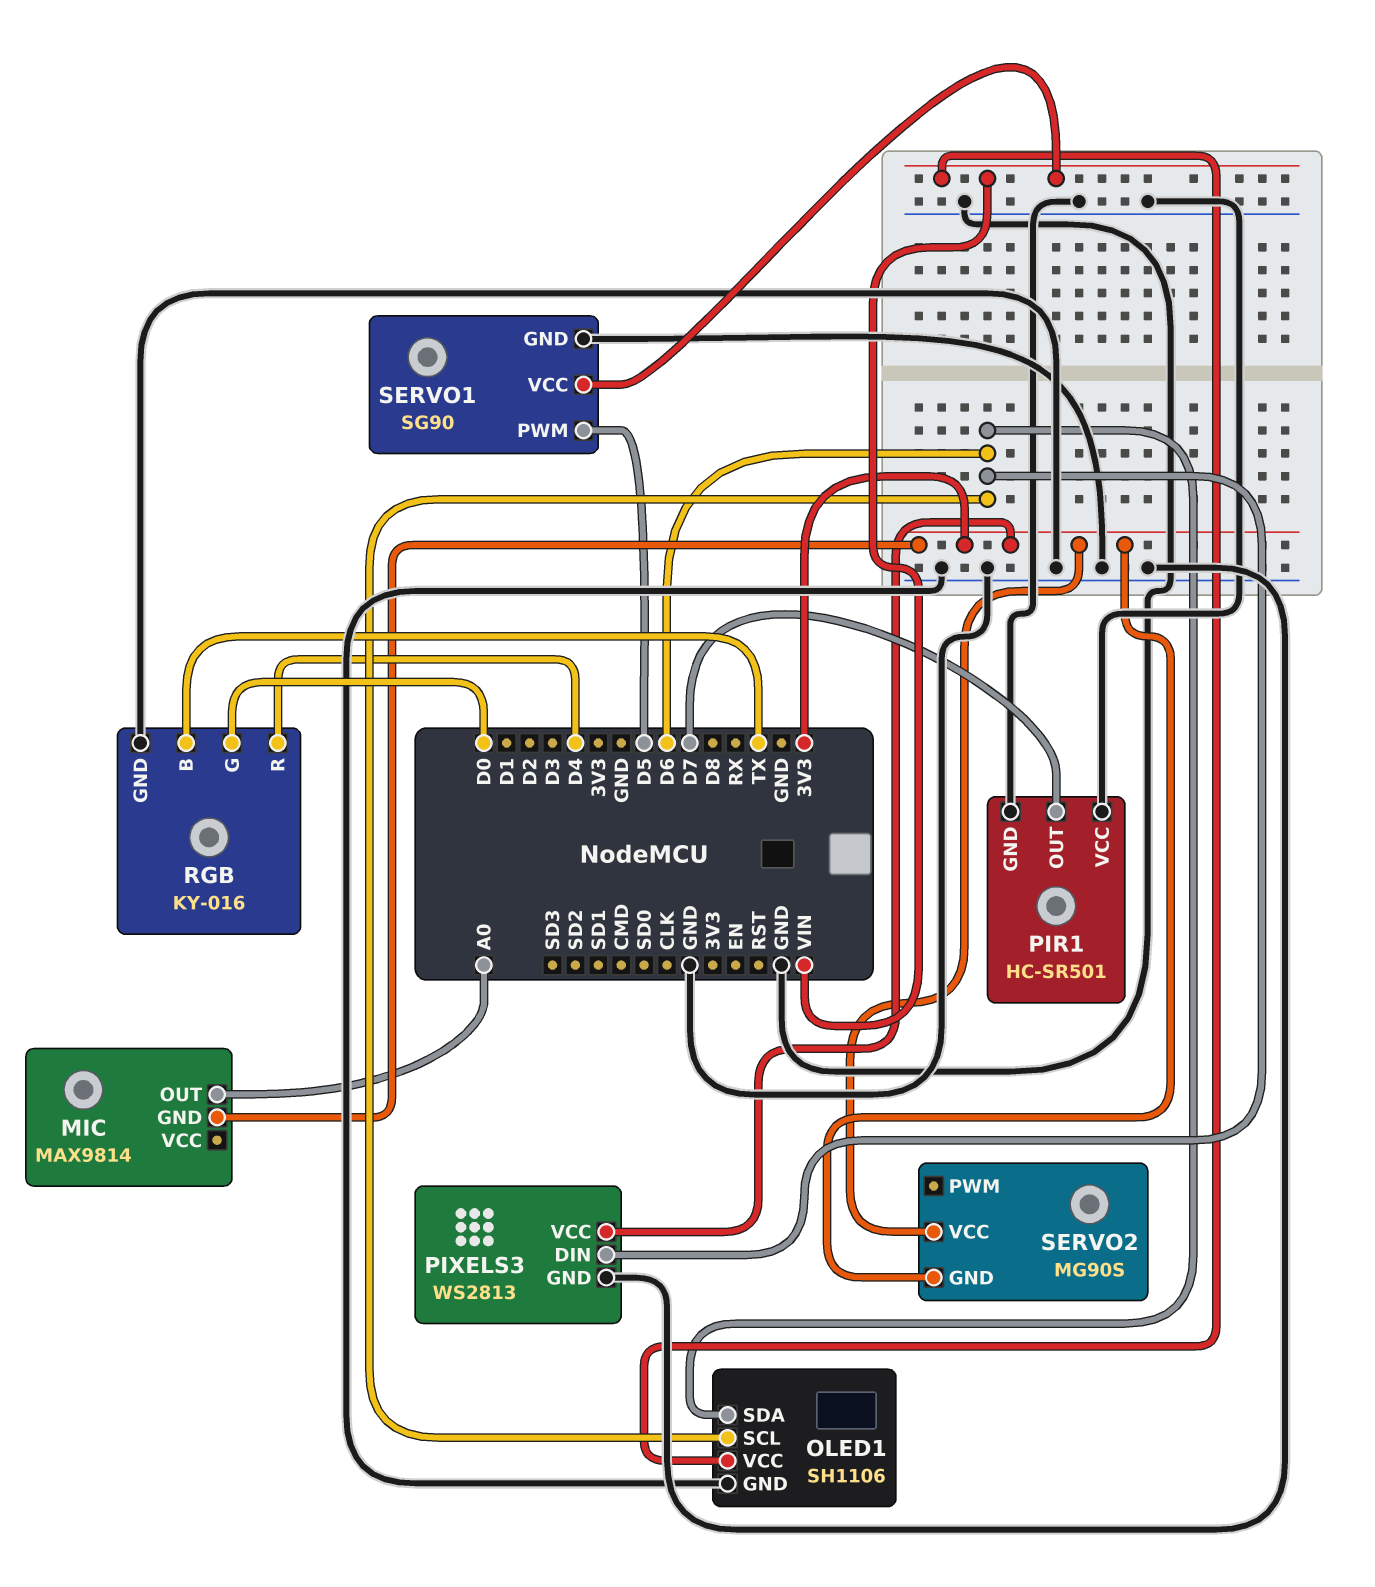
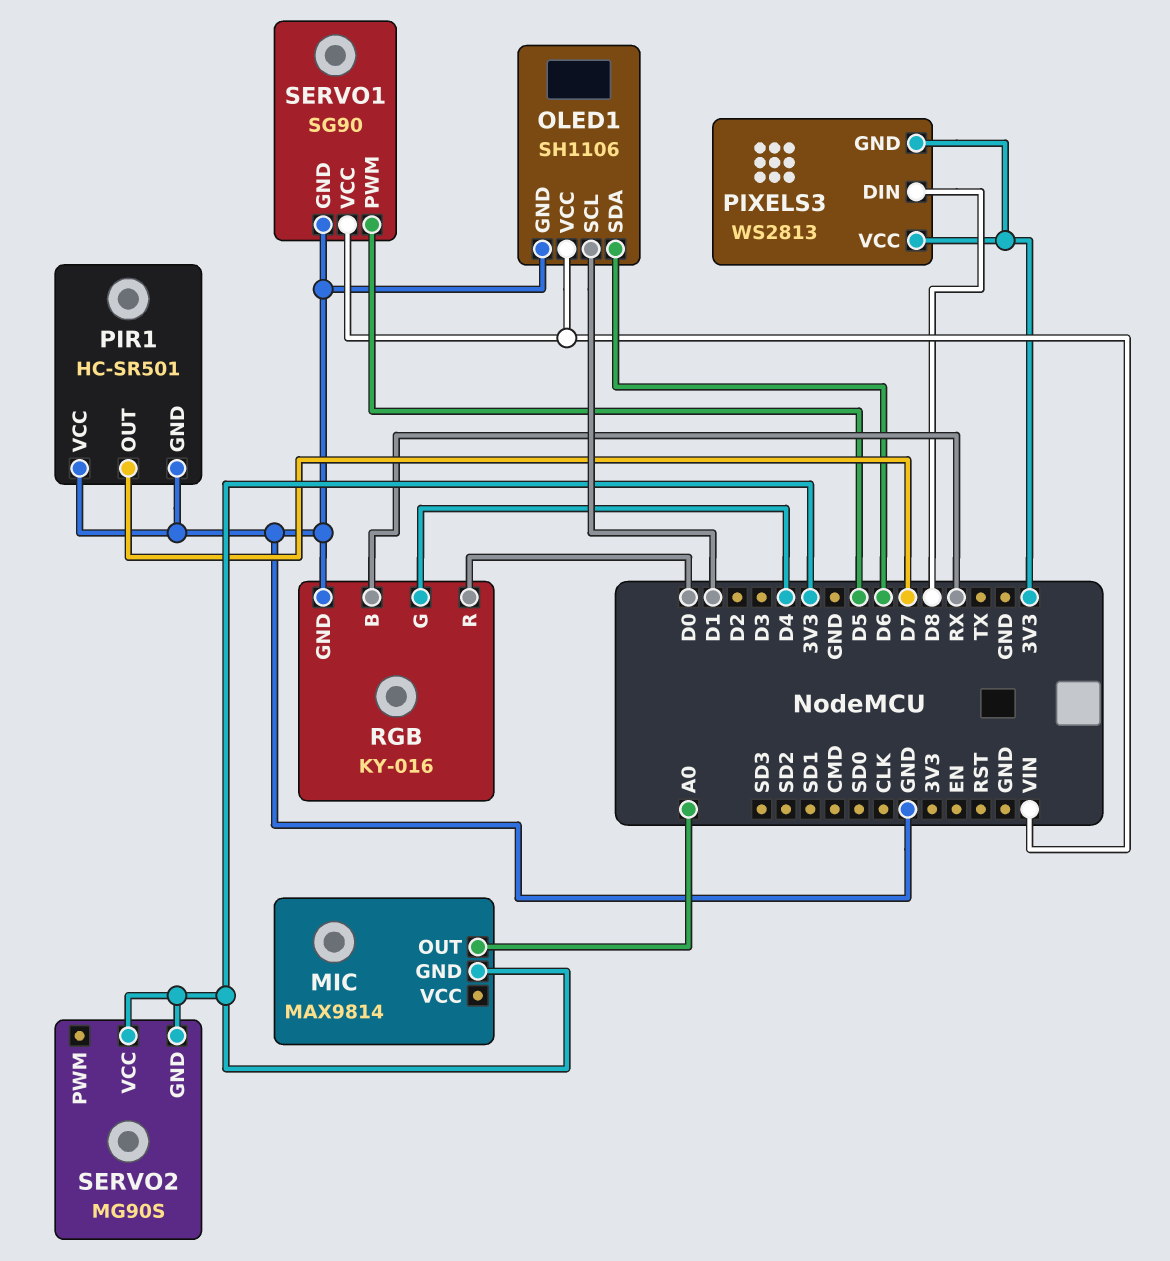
OLED1 pin SCL: D6 -> D1
PIXELS3 pin DIN: D6 -> D8
PIXELS3 pin GND: GND -> 3V3
RGB pin B: TX -> RX
RGB pin G: D0 -> D4
RGB pin R: D4 -> D0

